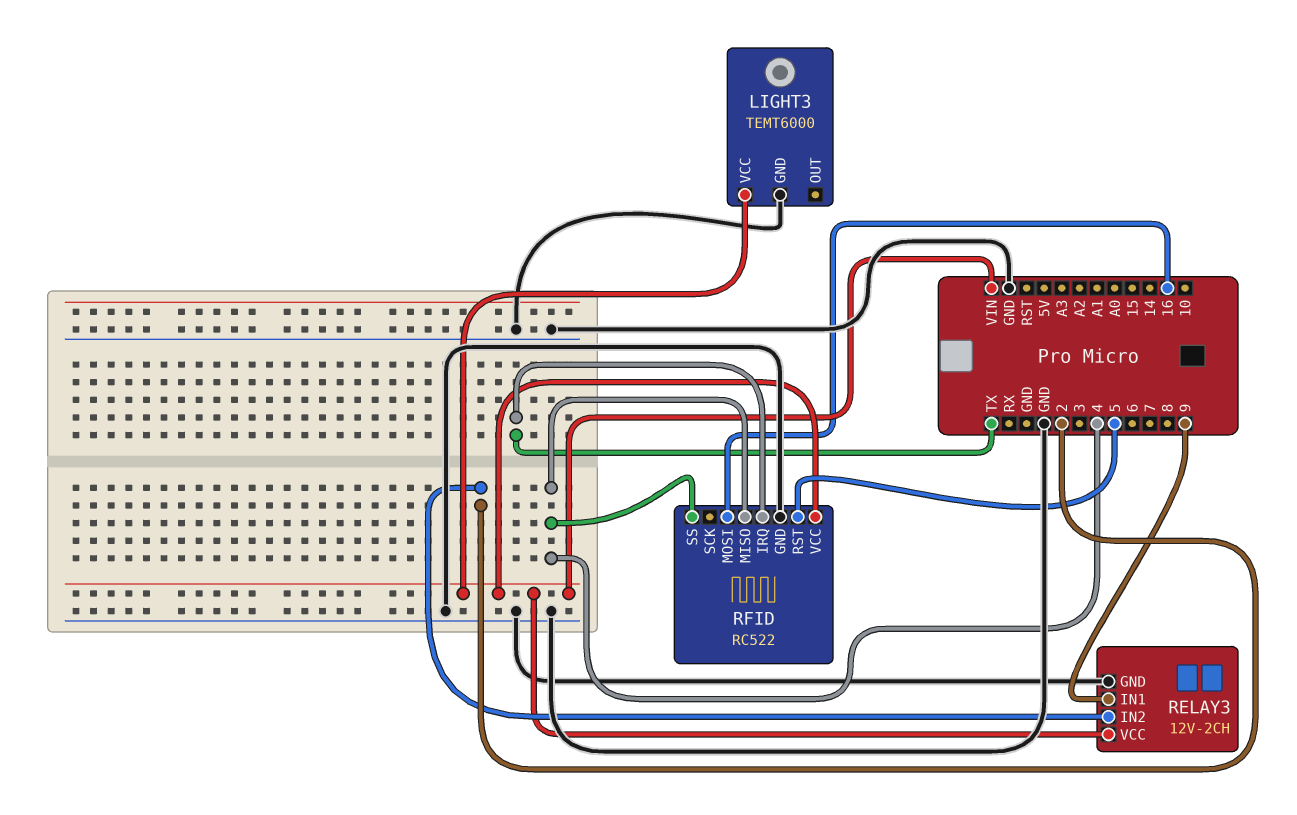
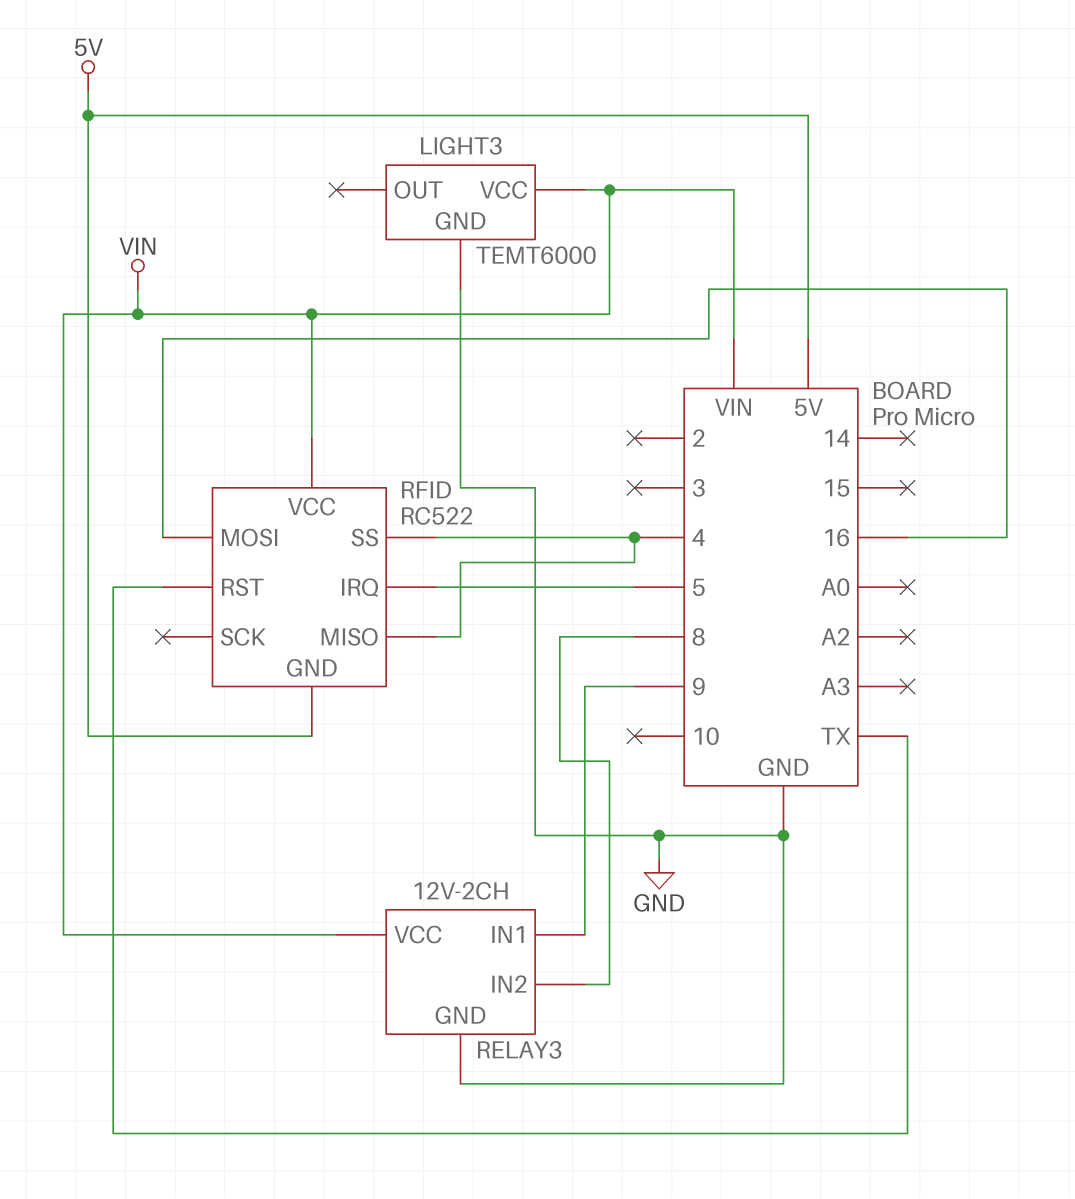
RELAY3 pin IN2: 2 -> 8
RFID pin GND: GND -> 5V
RFID pin IRQ: TX -> 5
RFID pin RST: 5 -> TX

